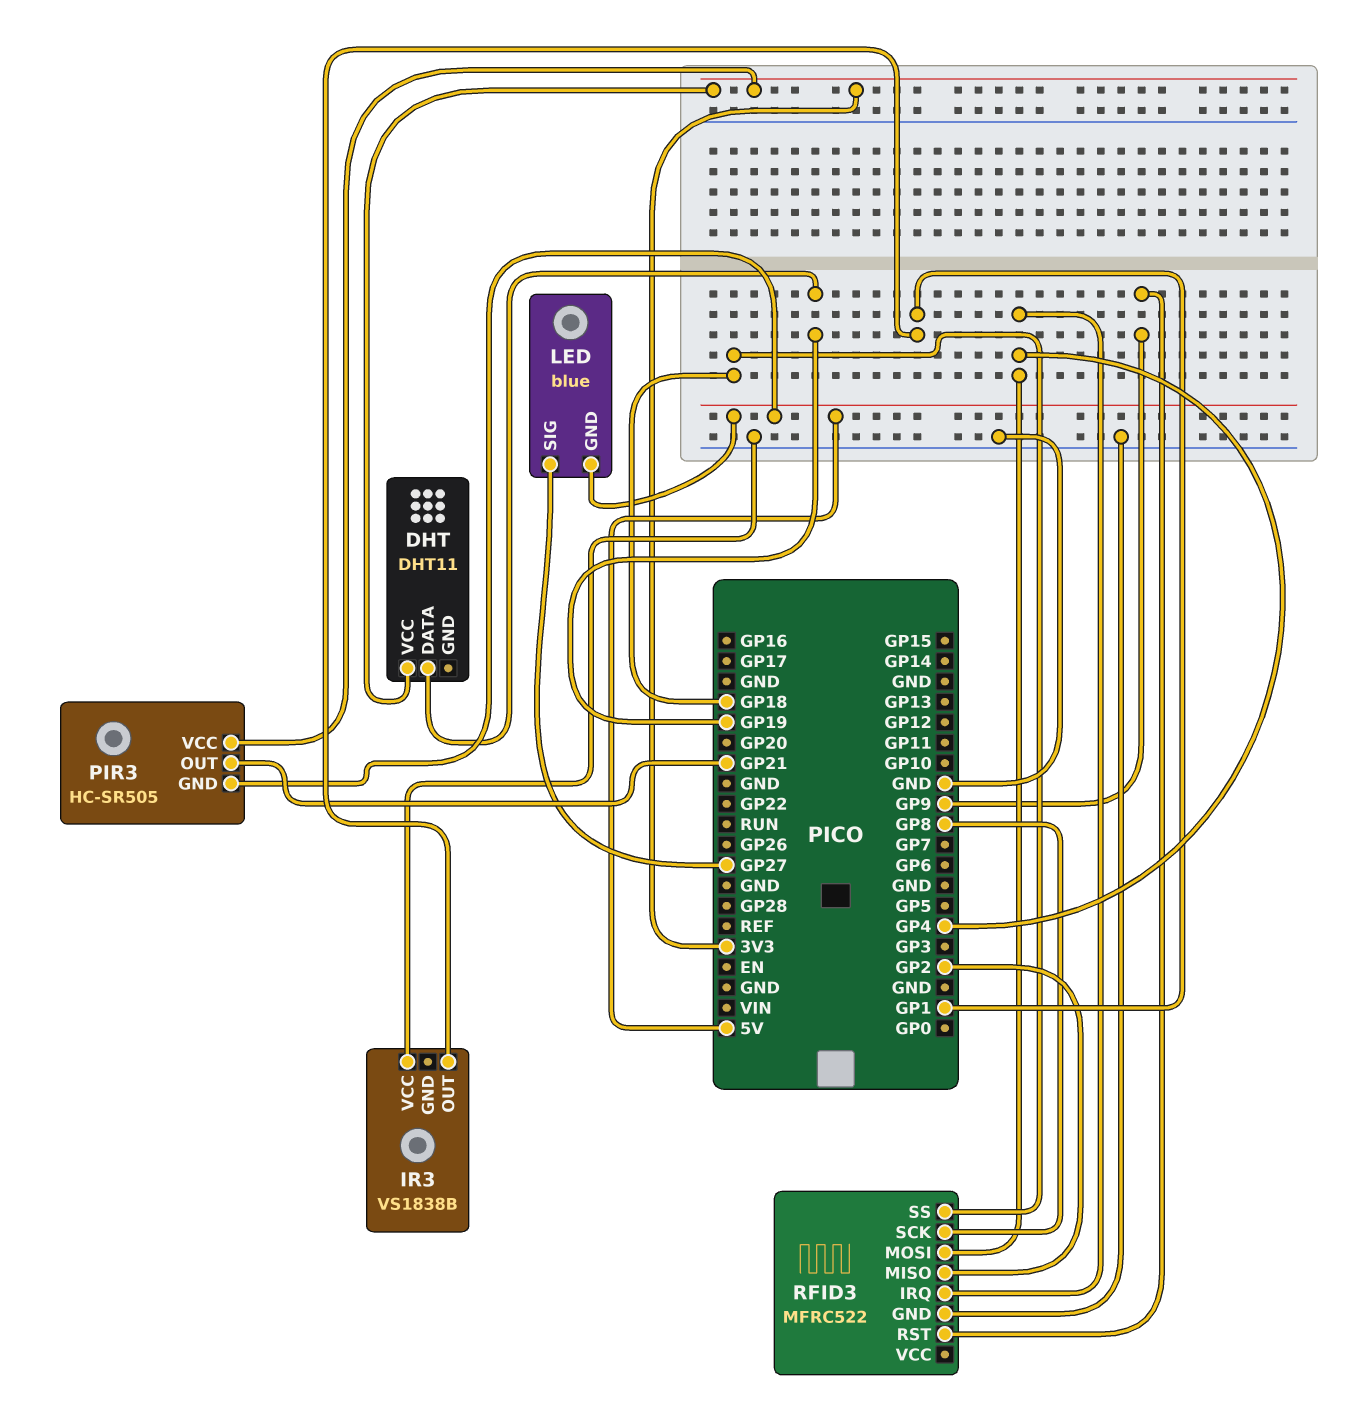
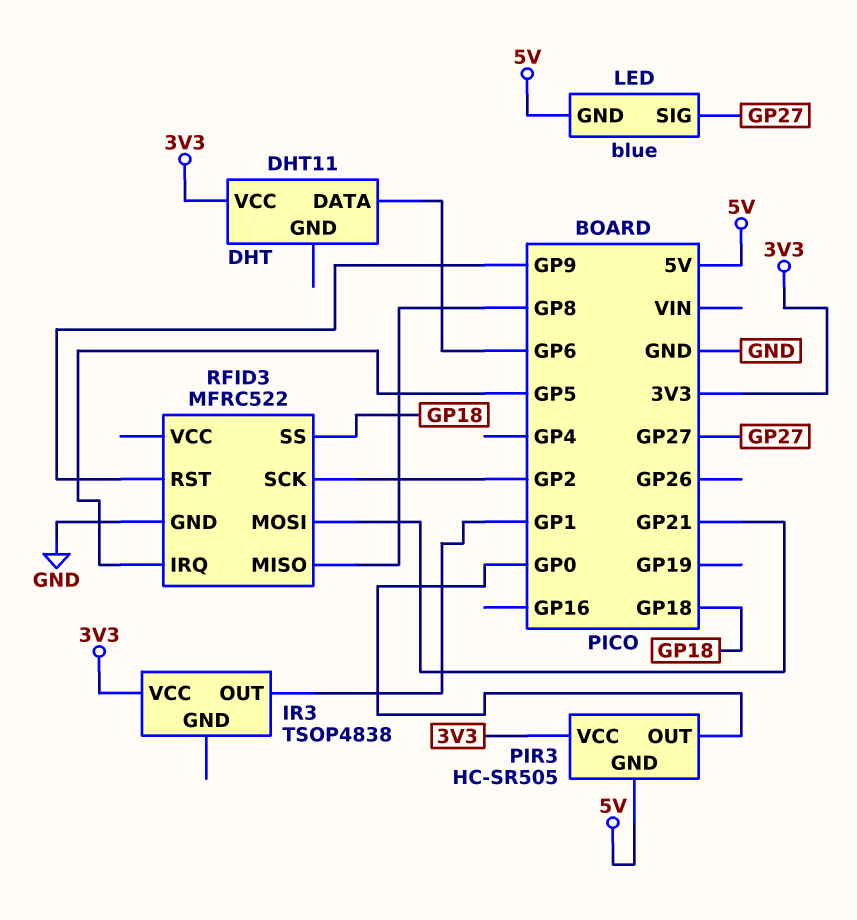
DHT pin DATA: GP19 -> GP6
IR3: VS1838B -> TSOP4838
IR3 pin VCC: GND -> 3V3
PIR3 pin OUT: GP21 -> GP0
RFID3 pin IRQ: GP4 -> GP5
RFID3 pin MISO: GP2 -> GP8
RFID3 pin MOSI: GP4 -> GP21
RFID3 pin SCK: GP8 -> GP2

